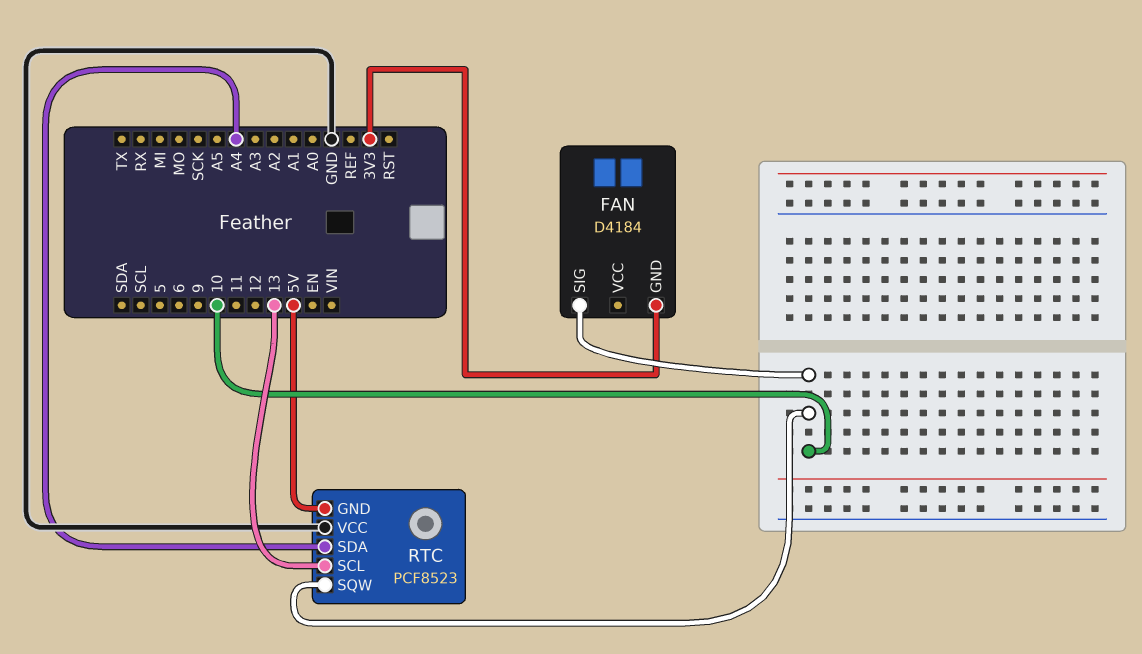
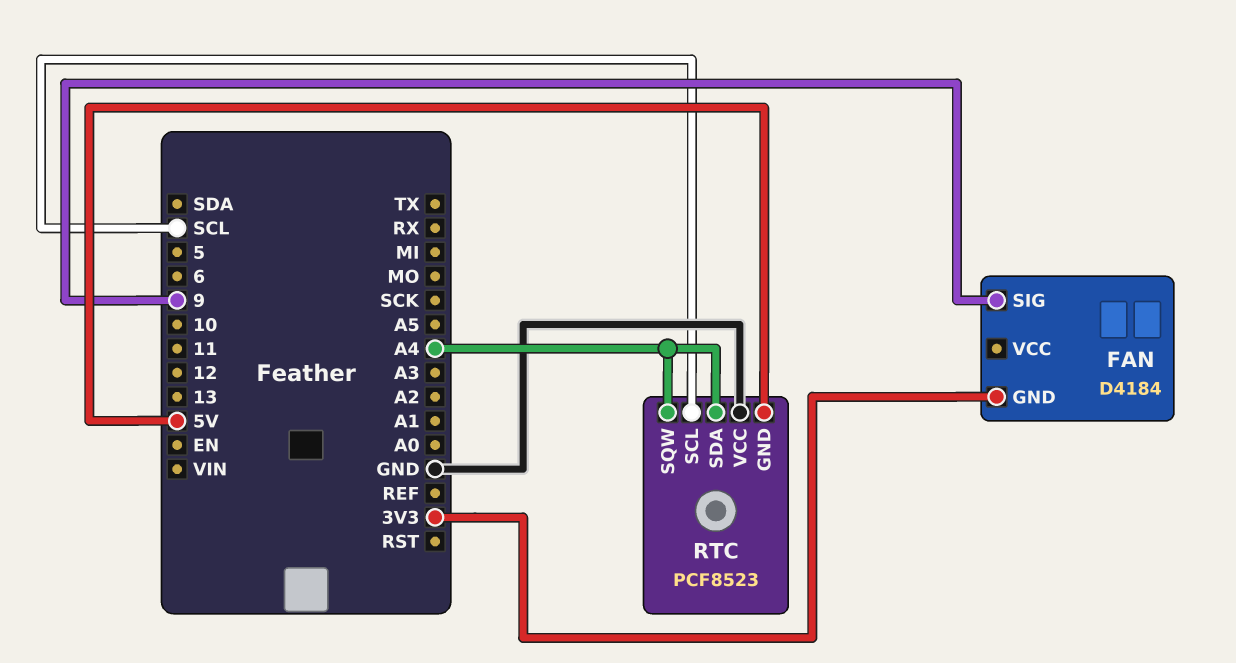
FAN pin SIG: 10 -> 9
RTC pin SCL: 13 -> SCL
RTC pin SQW: 10 -> A4

